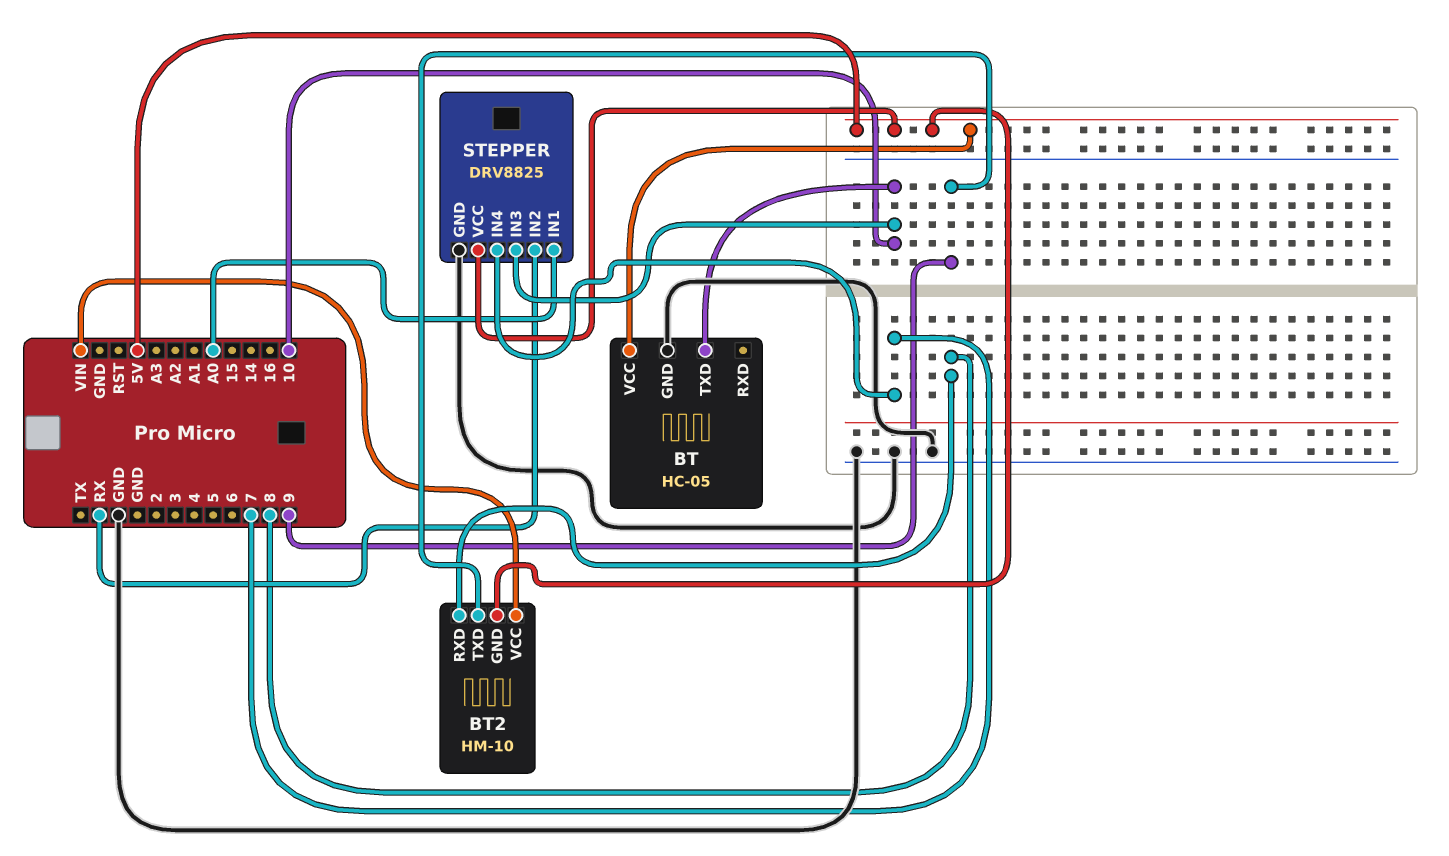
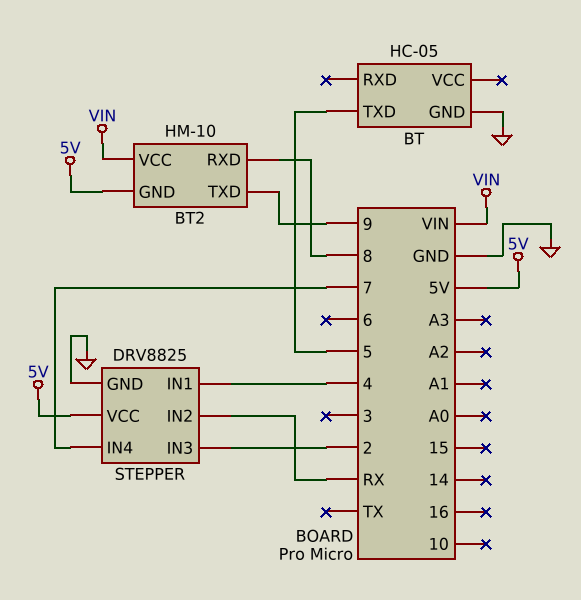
BT pin TXD: 10 -> 5
BT pin VCC: 5V -> none
STEPPER pin IN1: A0 -> 4
STEPPER pin IN3: 10 -> 2

